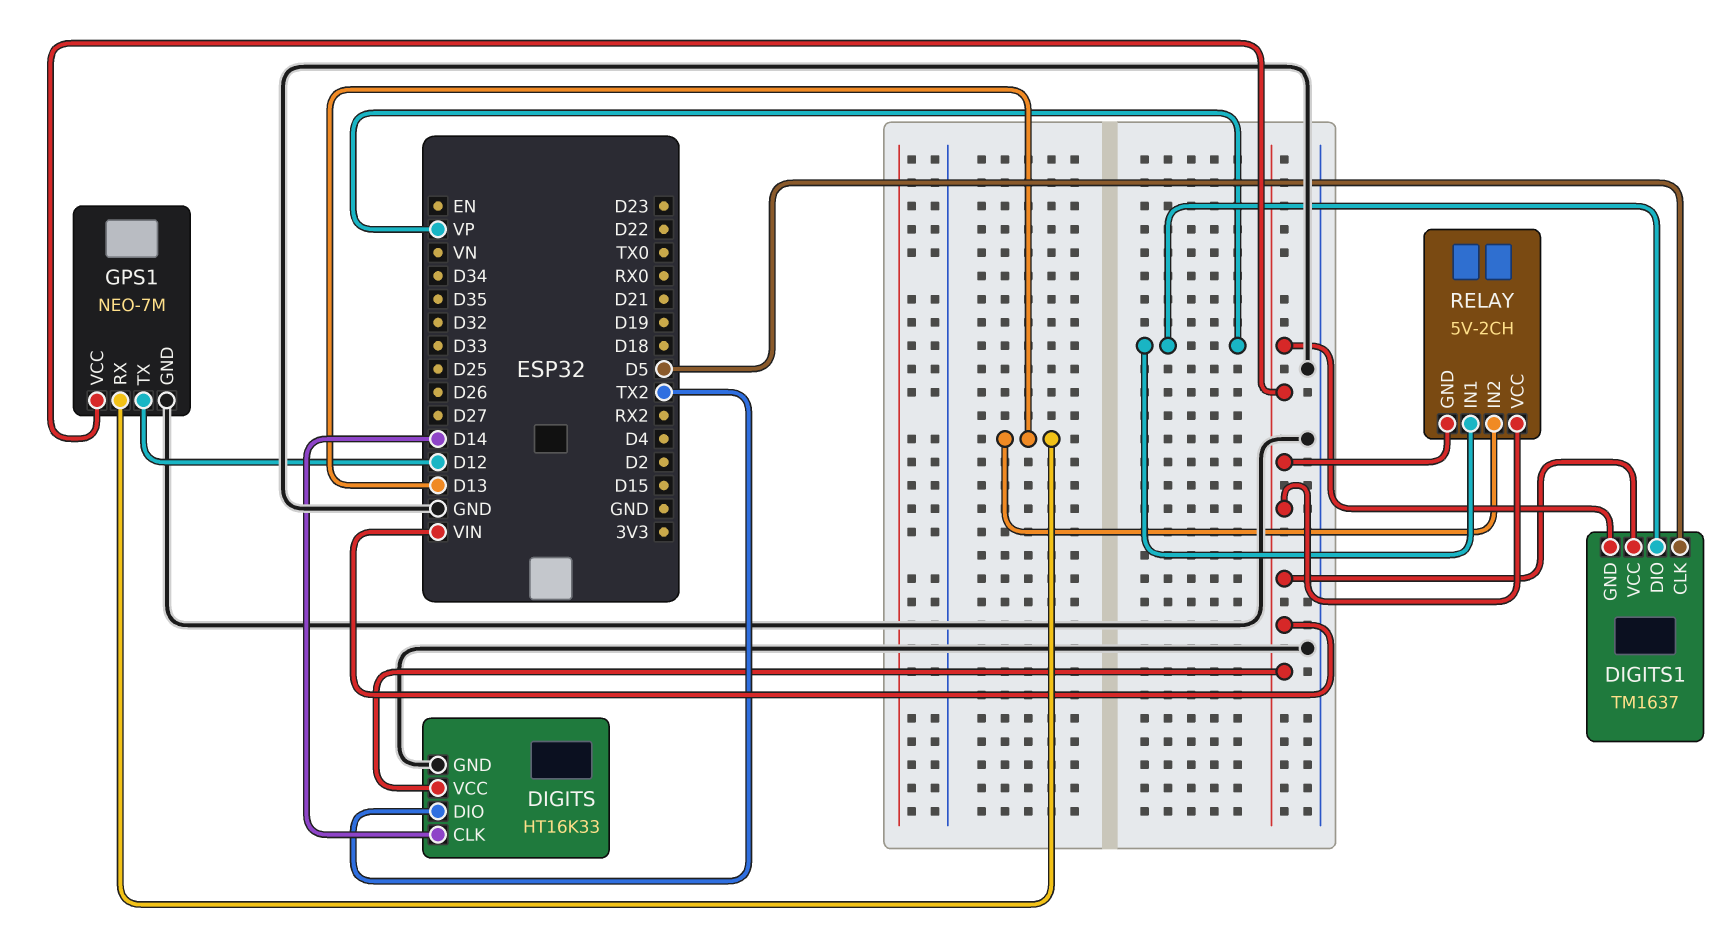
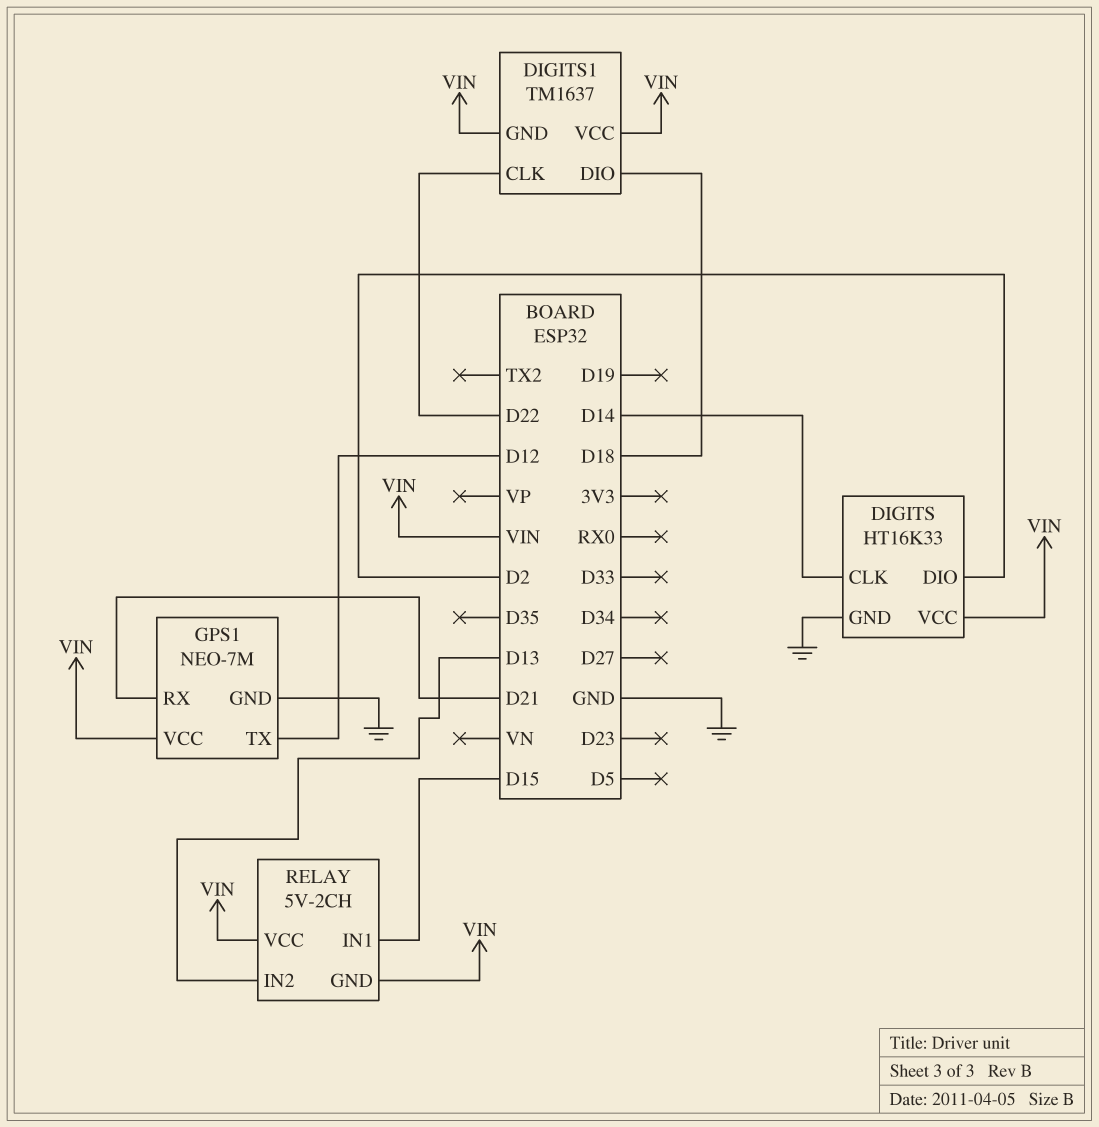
DIGITS pin DIO: TX2 -> D2
DIGITS1 pin CLK: D5 -> D22
DIGITS1 pin DIO: VP -> D18
GPS1 pin RX: D13 -> D21
RELAY pin IN1: VP -> D15

